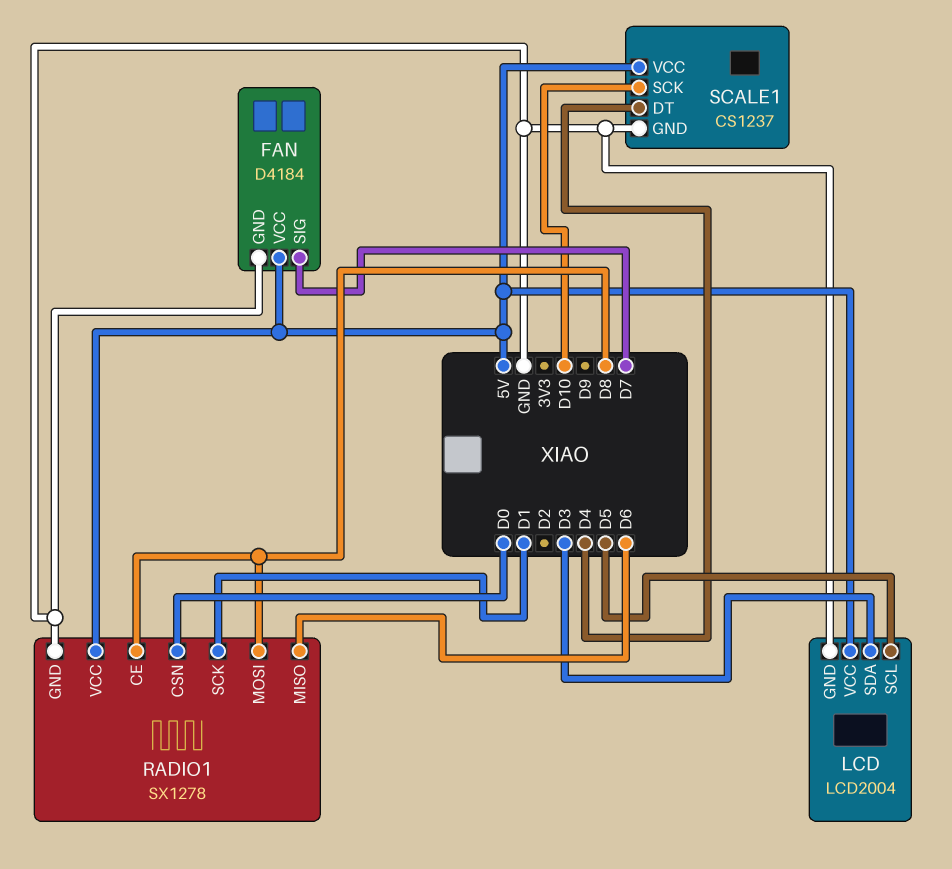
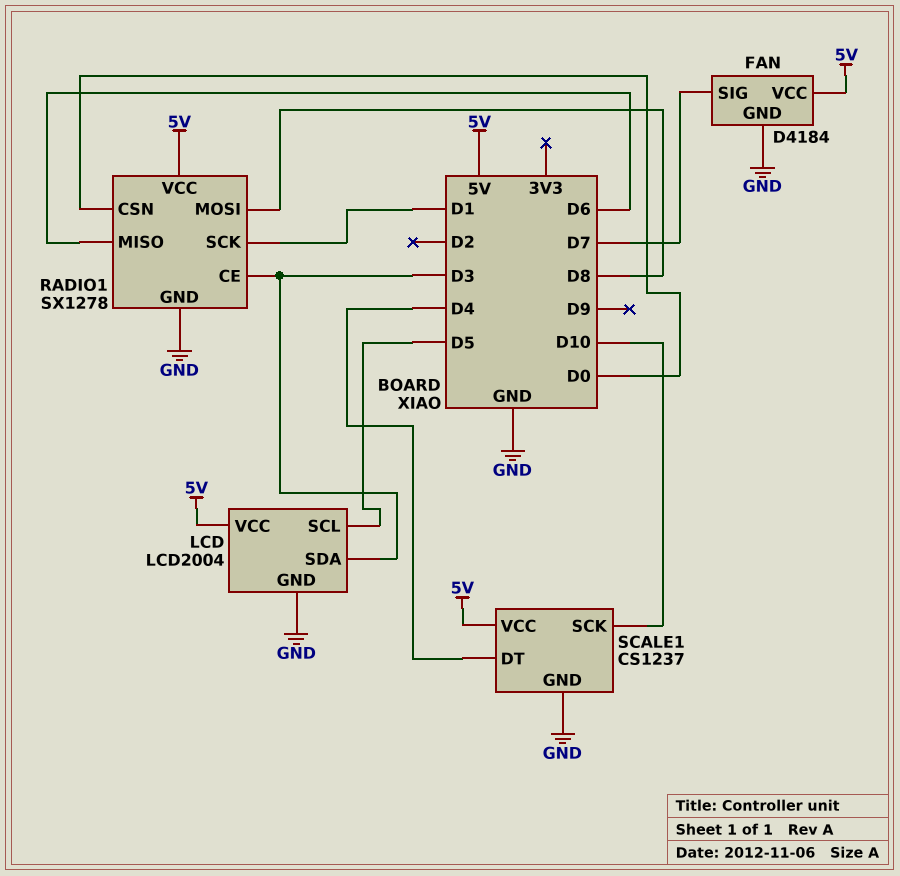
RADIO1 pin CE: D8 -> D3

